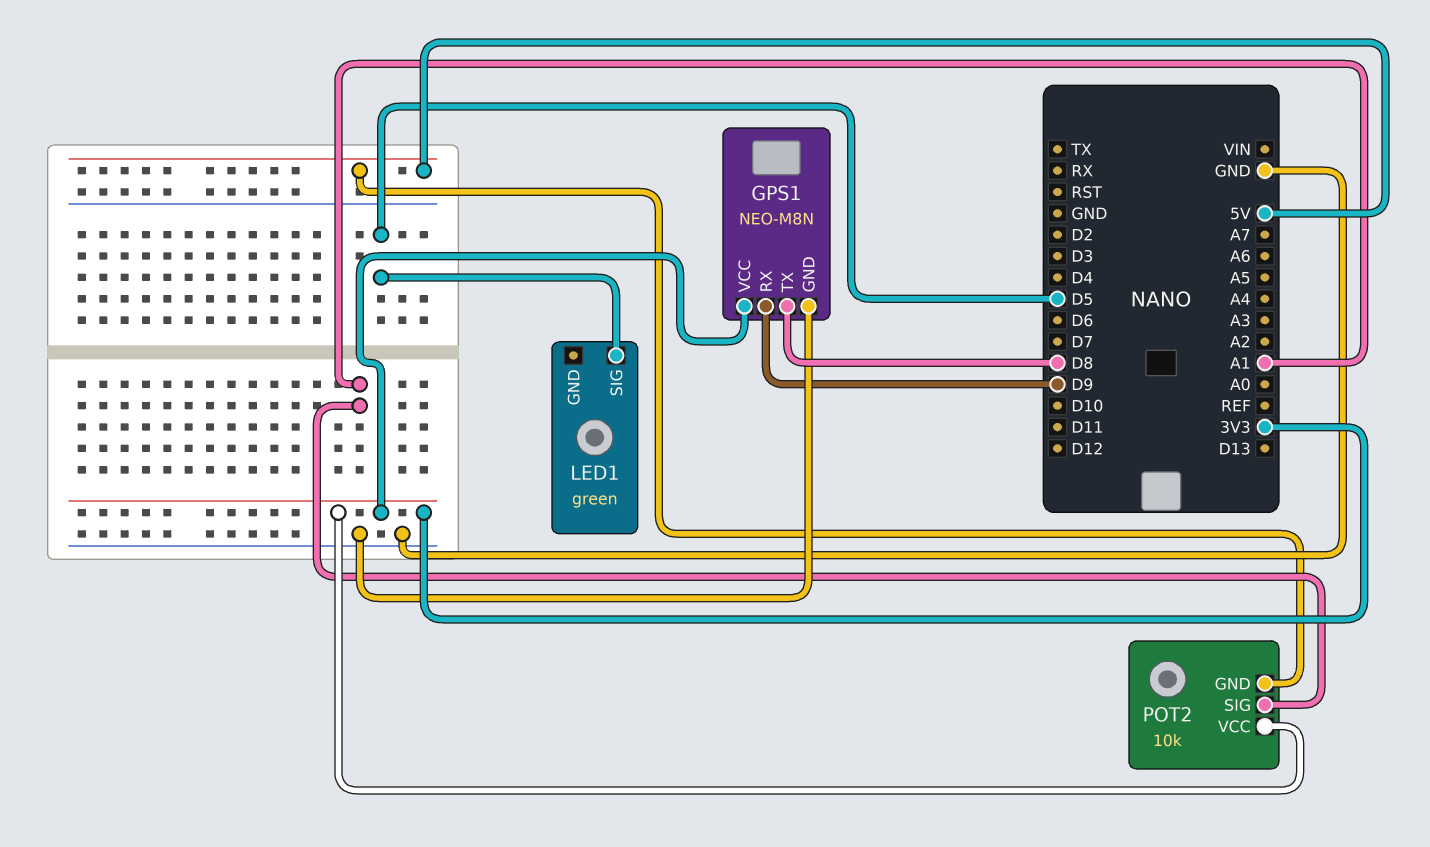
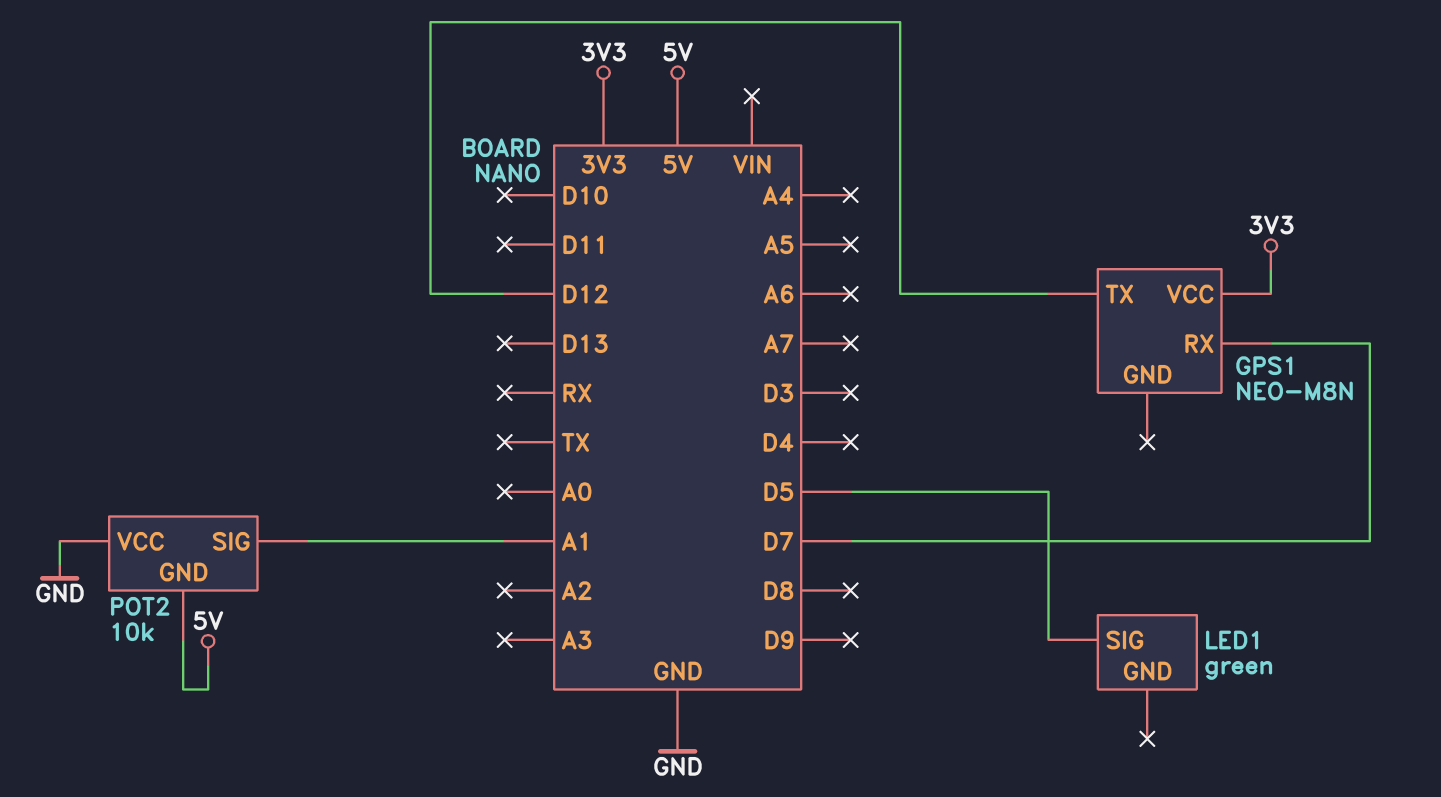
GPS1 pin GND: GND -> none
GPS1 pin RX: D9 -> D7
GPS1 pin TX: D8 -> D12
POT2 pin VCC: 3V3 -> GND

